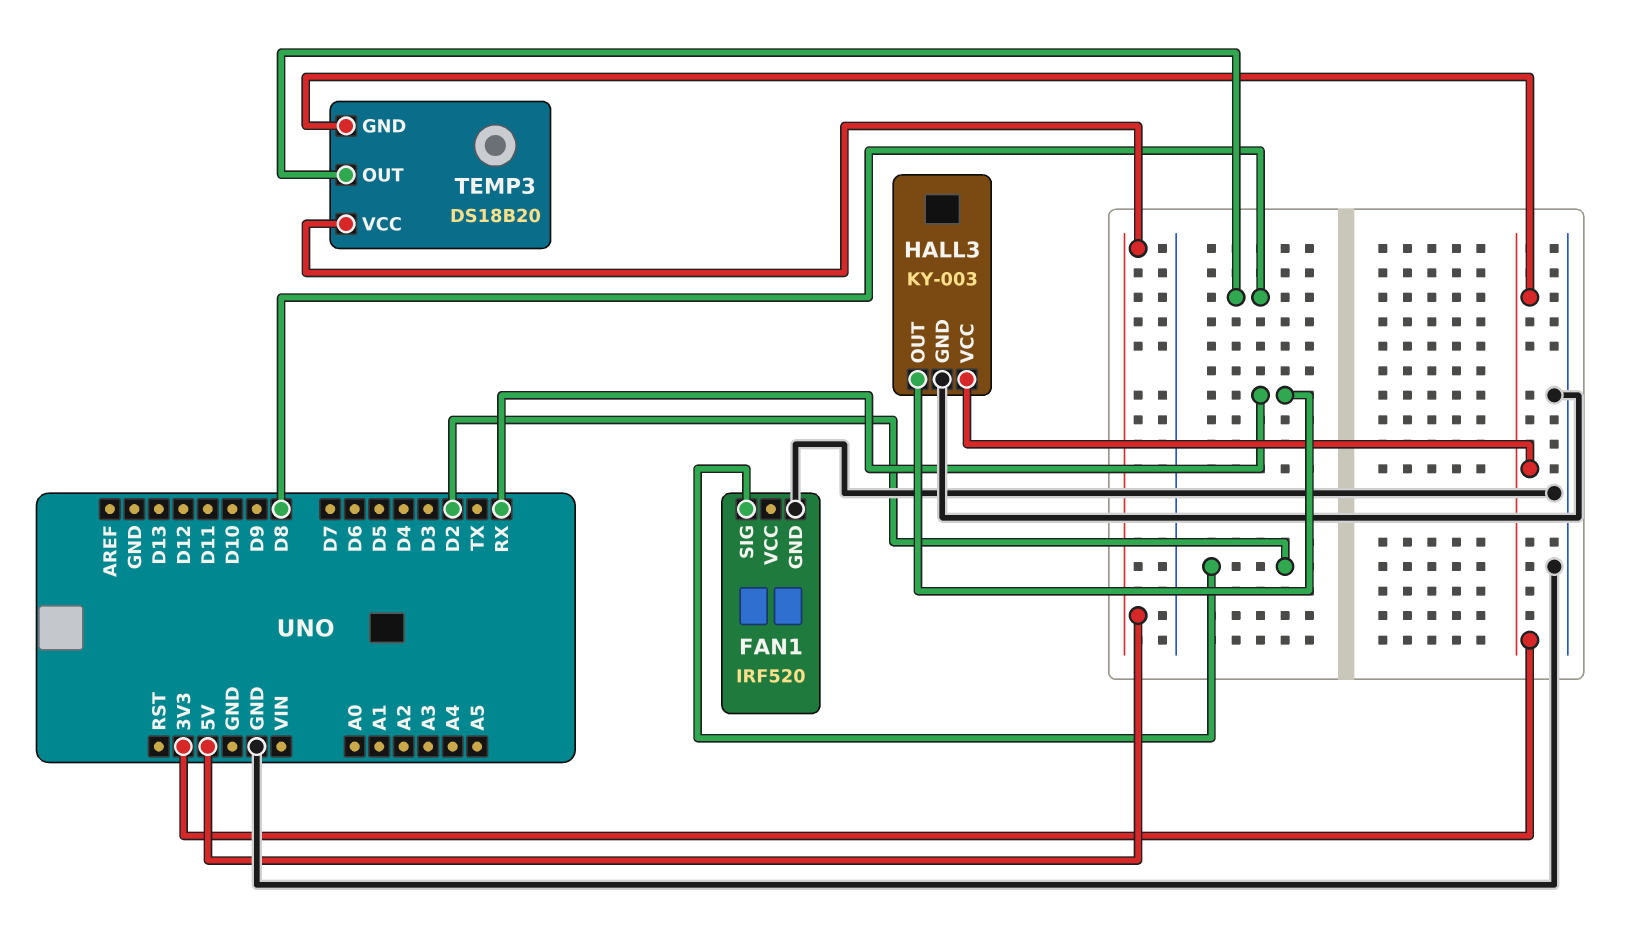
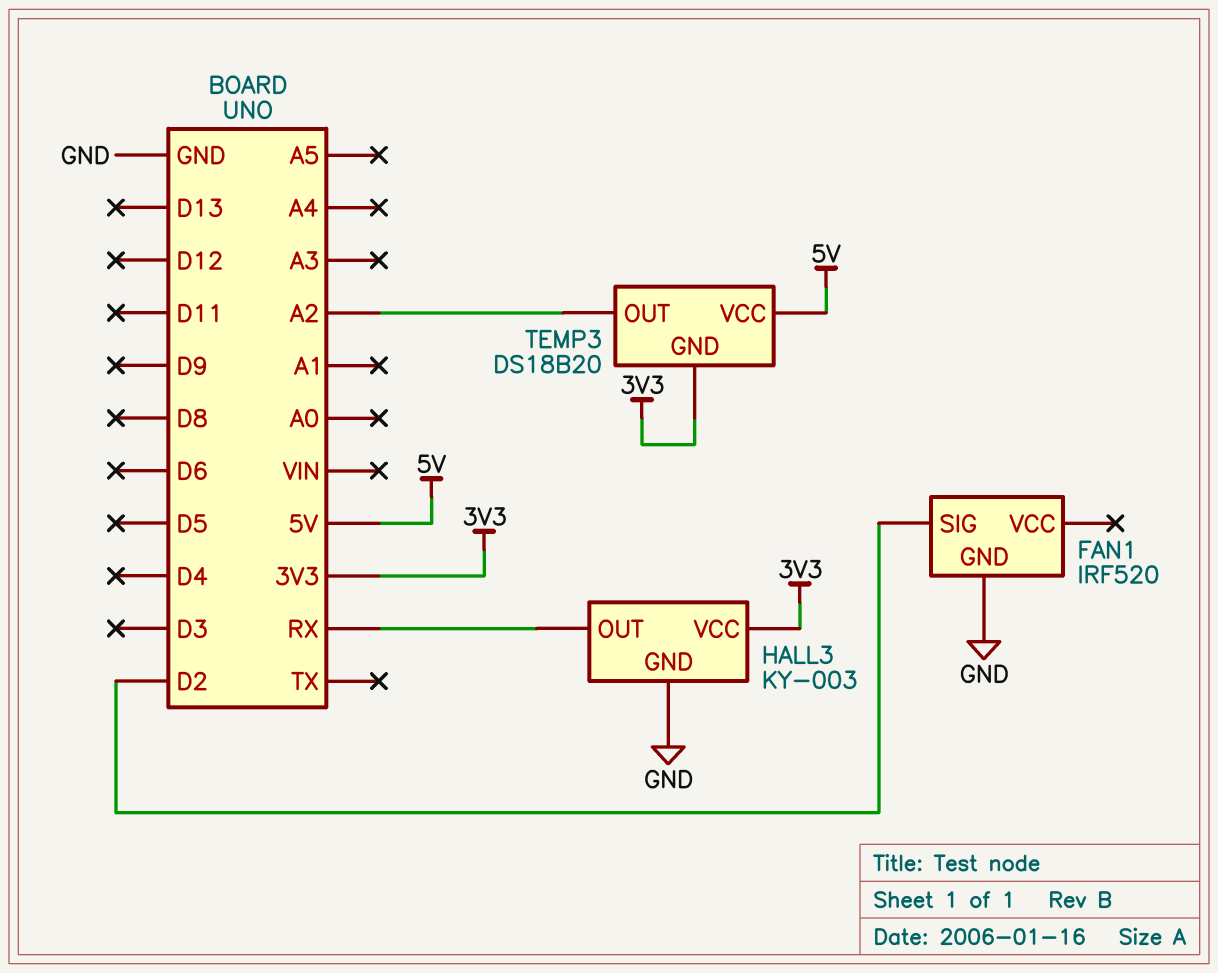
TEMP3 pin OUT: D8 -> A2

